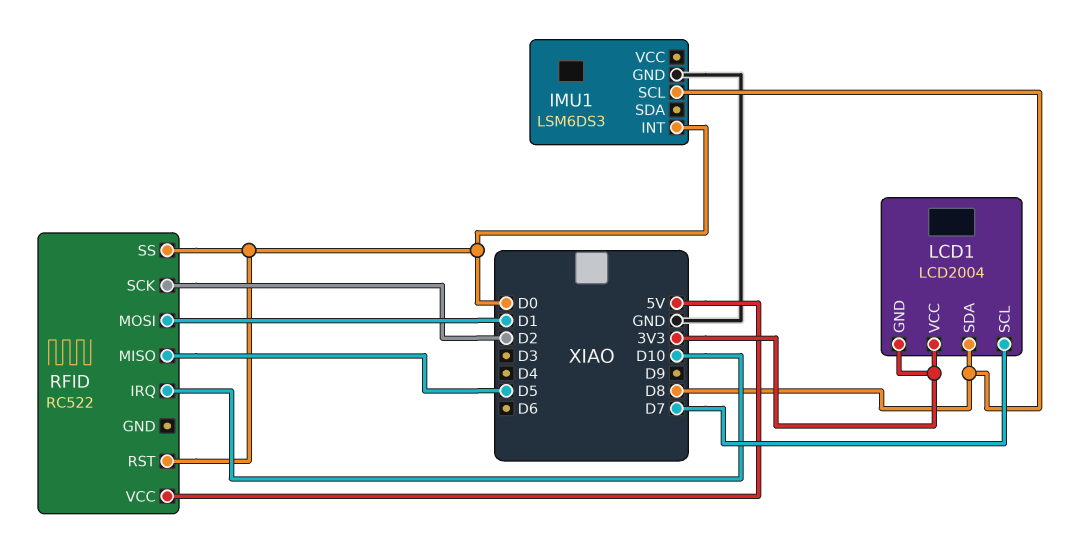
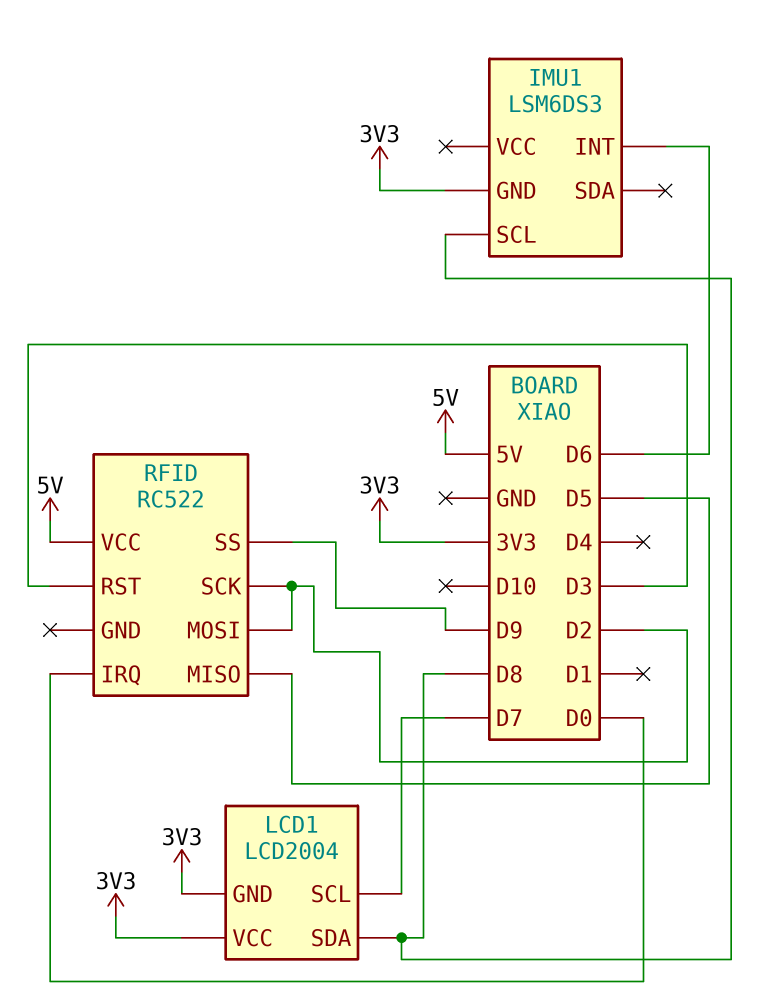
IMU1 pin GND: GND -> 3V3
IMU1 pin INT: D0 -> D6
RFID pin IRQ: D10 -> D0
RFID pin MOSI: D1 -> D2
RFID pin RST: D0 -> D3
RFID pin SS: D0 -> D9

